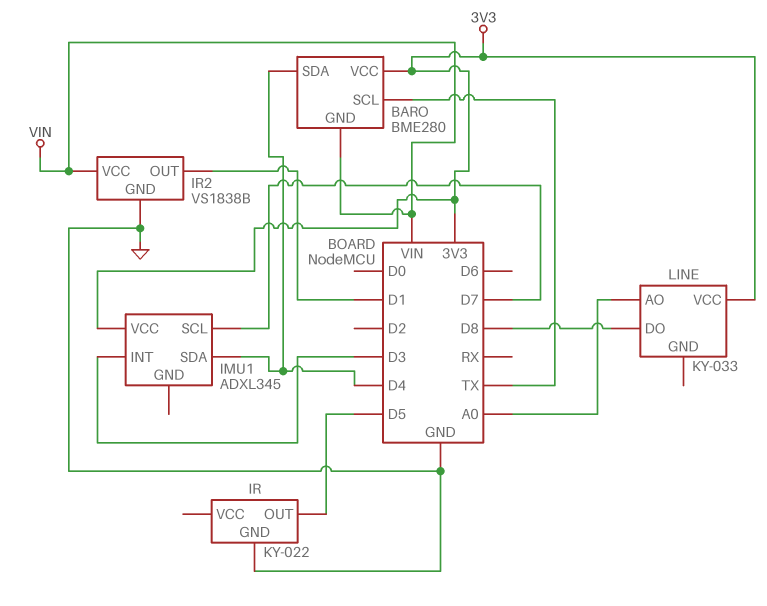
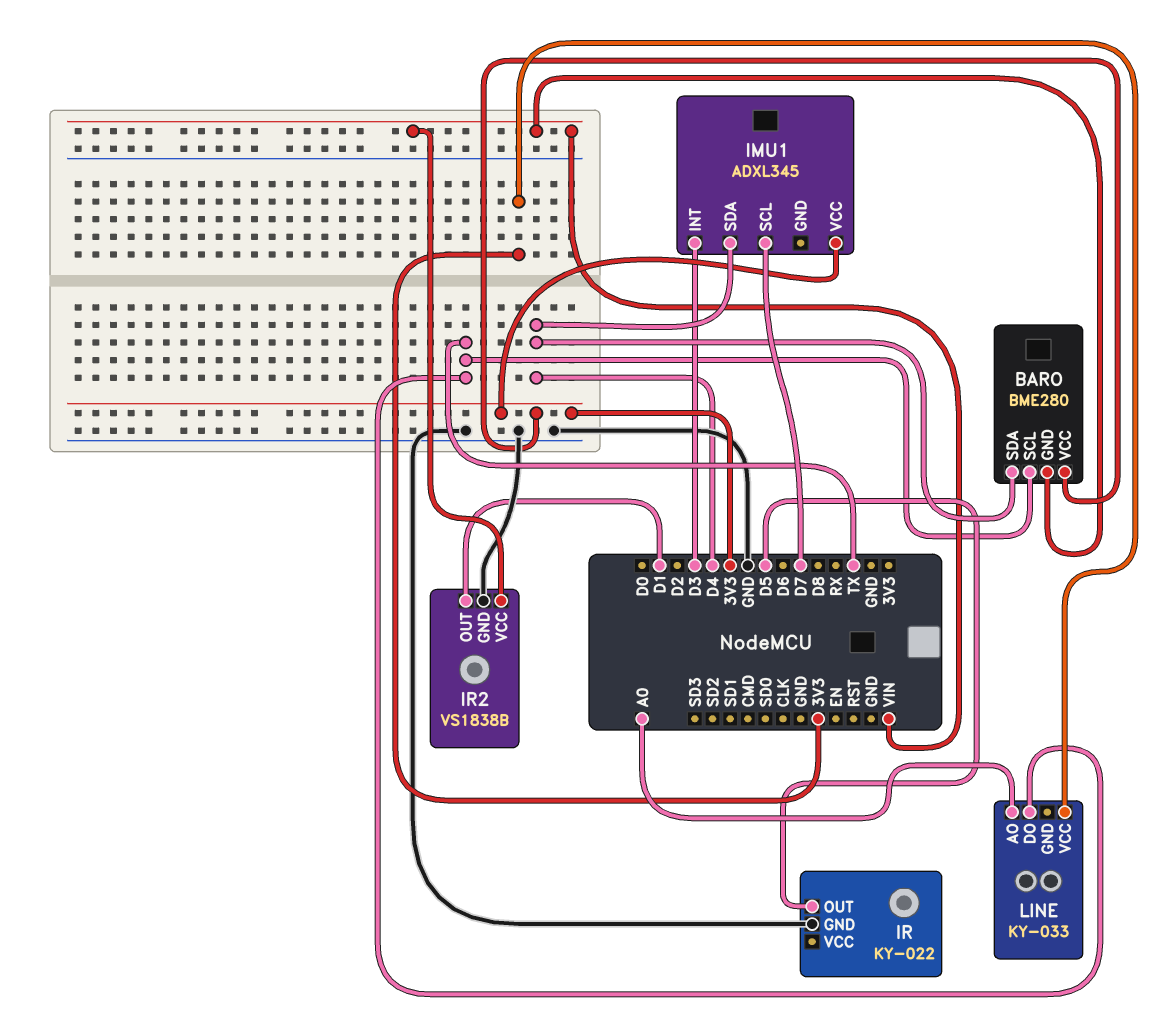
LINE pin DO: D8 -> TX

